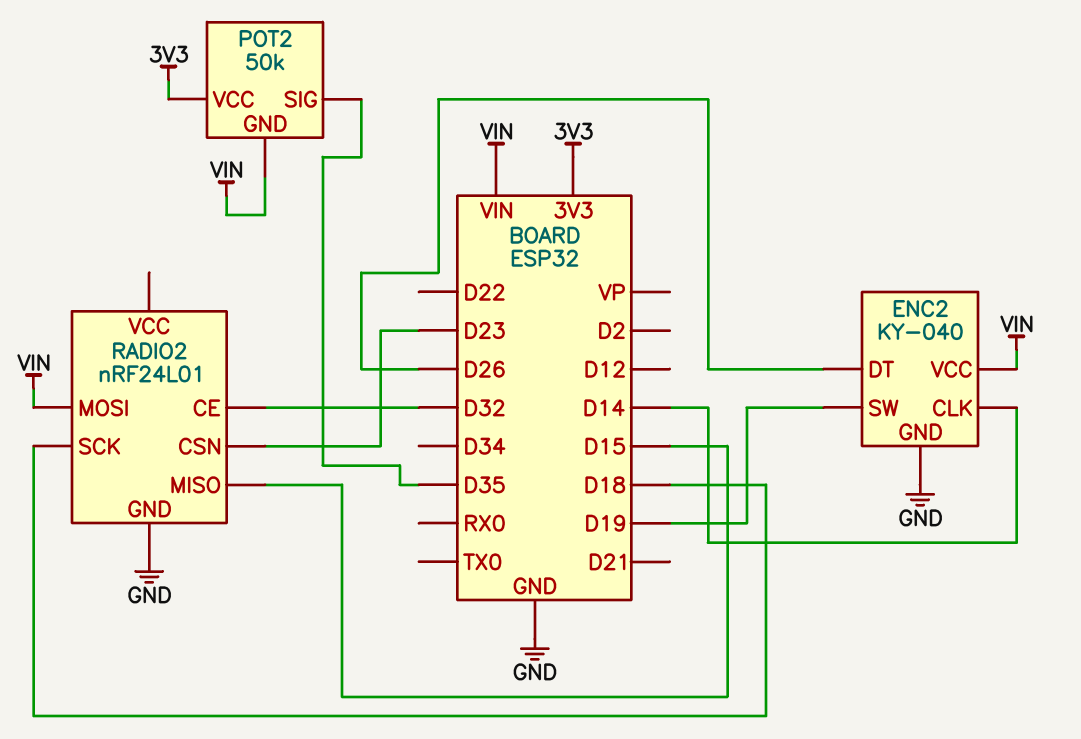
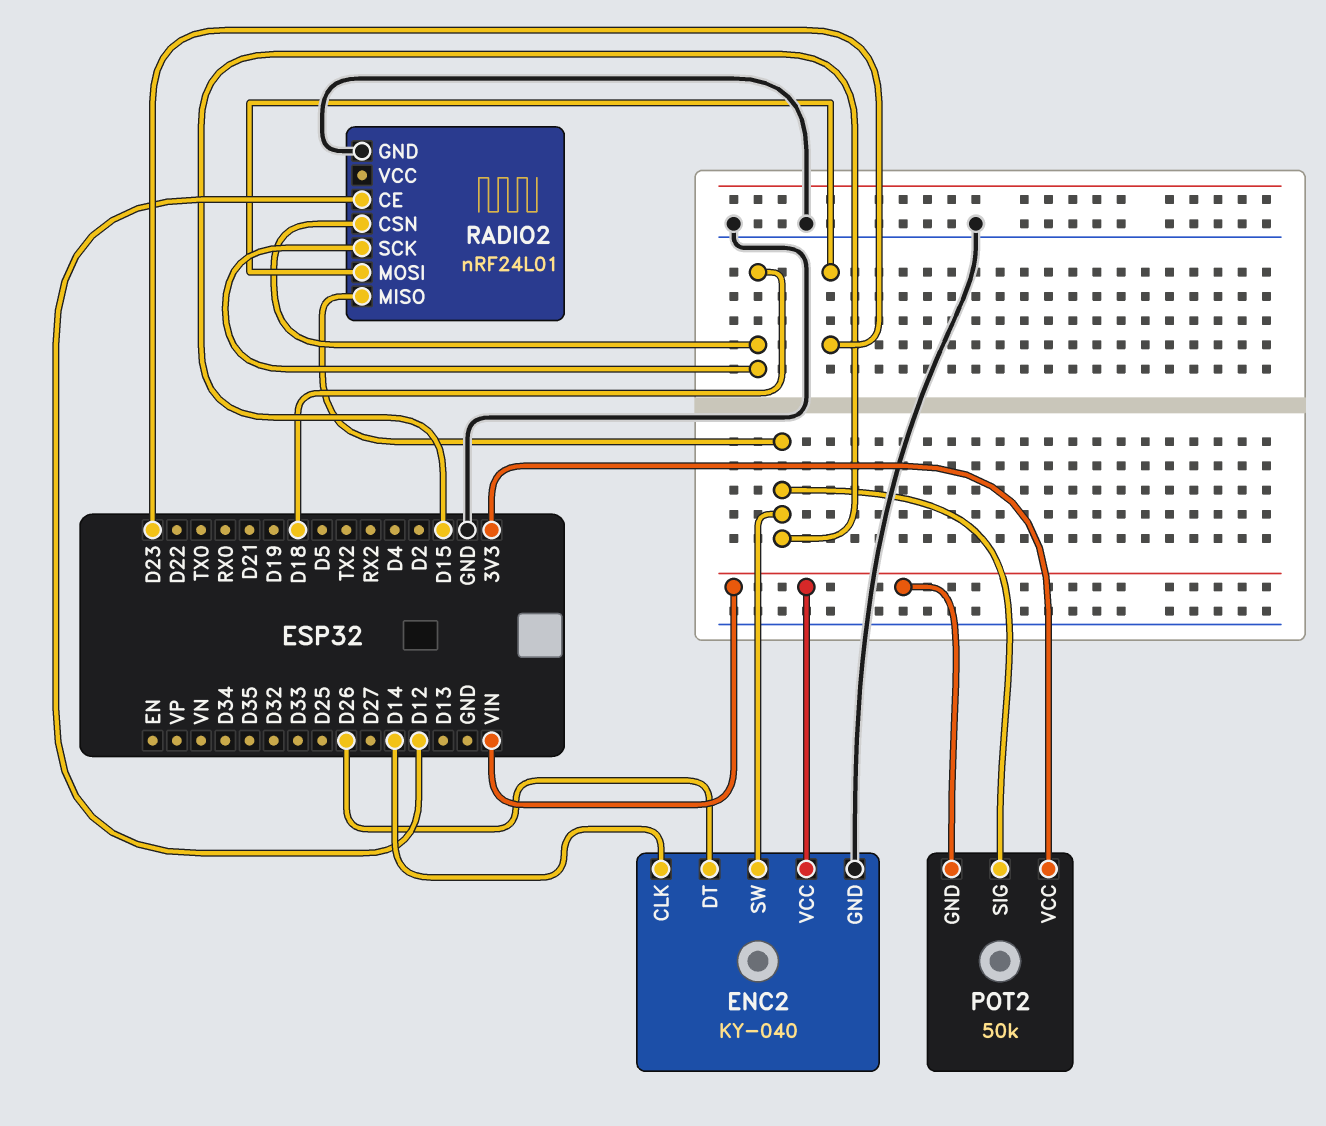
ENC2 pin SW: D19 -> D15
POT2 pin SIG: D35 -> D15
RADIO2 pin CE: D32 -> D12
RADIO2 pin CSN: D23 -> D18
RADIO2 pin MOSI: VIN -> D23

